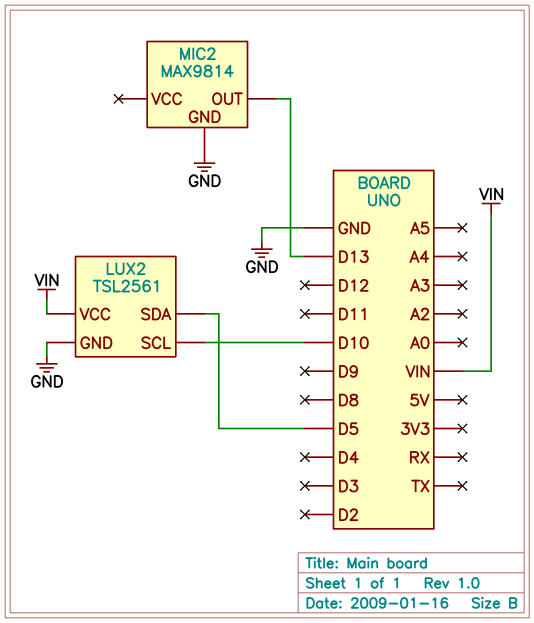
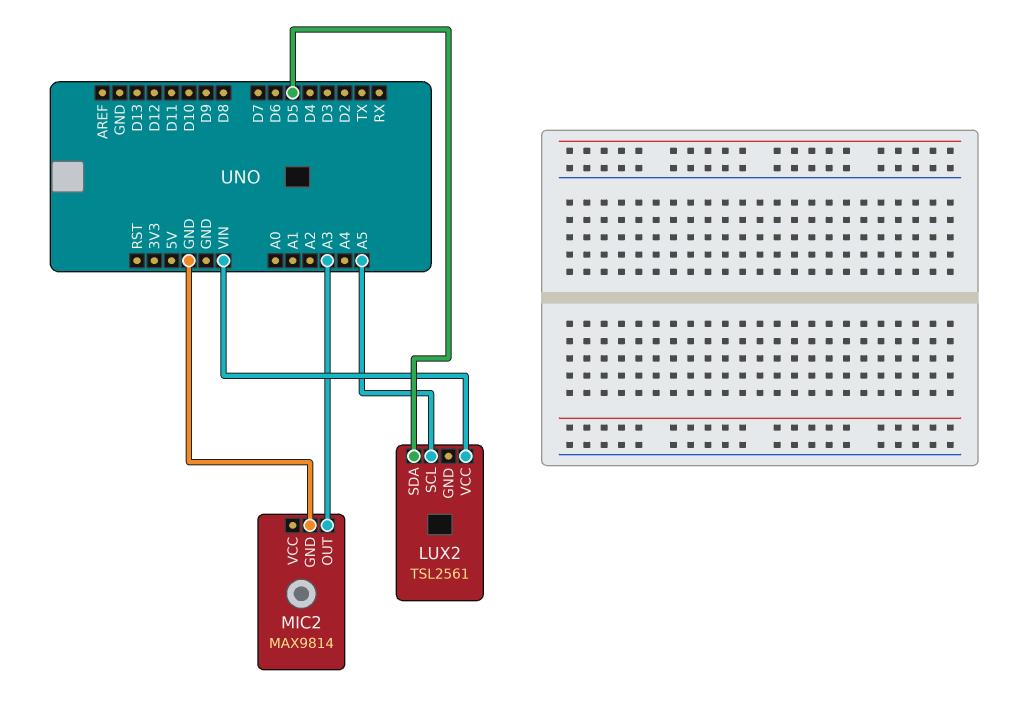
LUX2 pin GND: GND -> none
LUX2 pin SCL: D10 -> A5
MIC2 pin OUT: D13 -> A3

